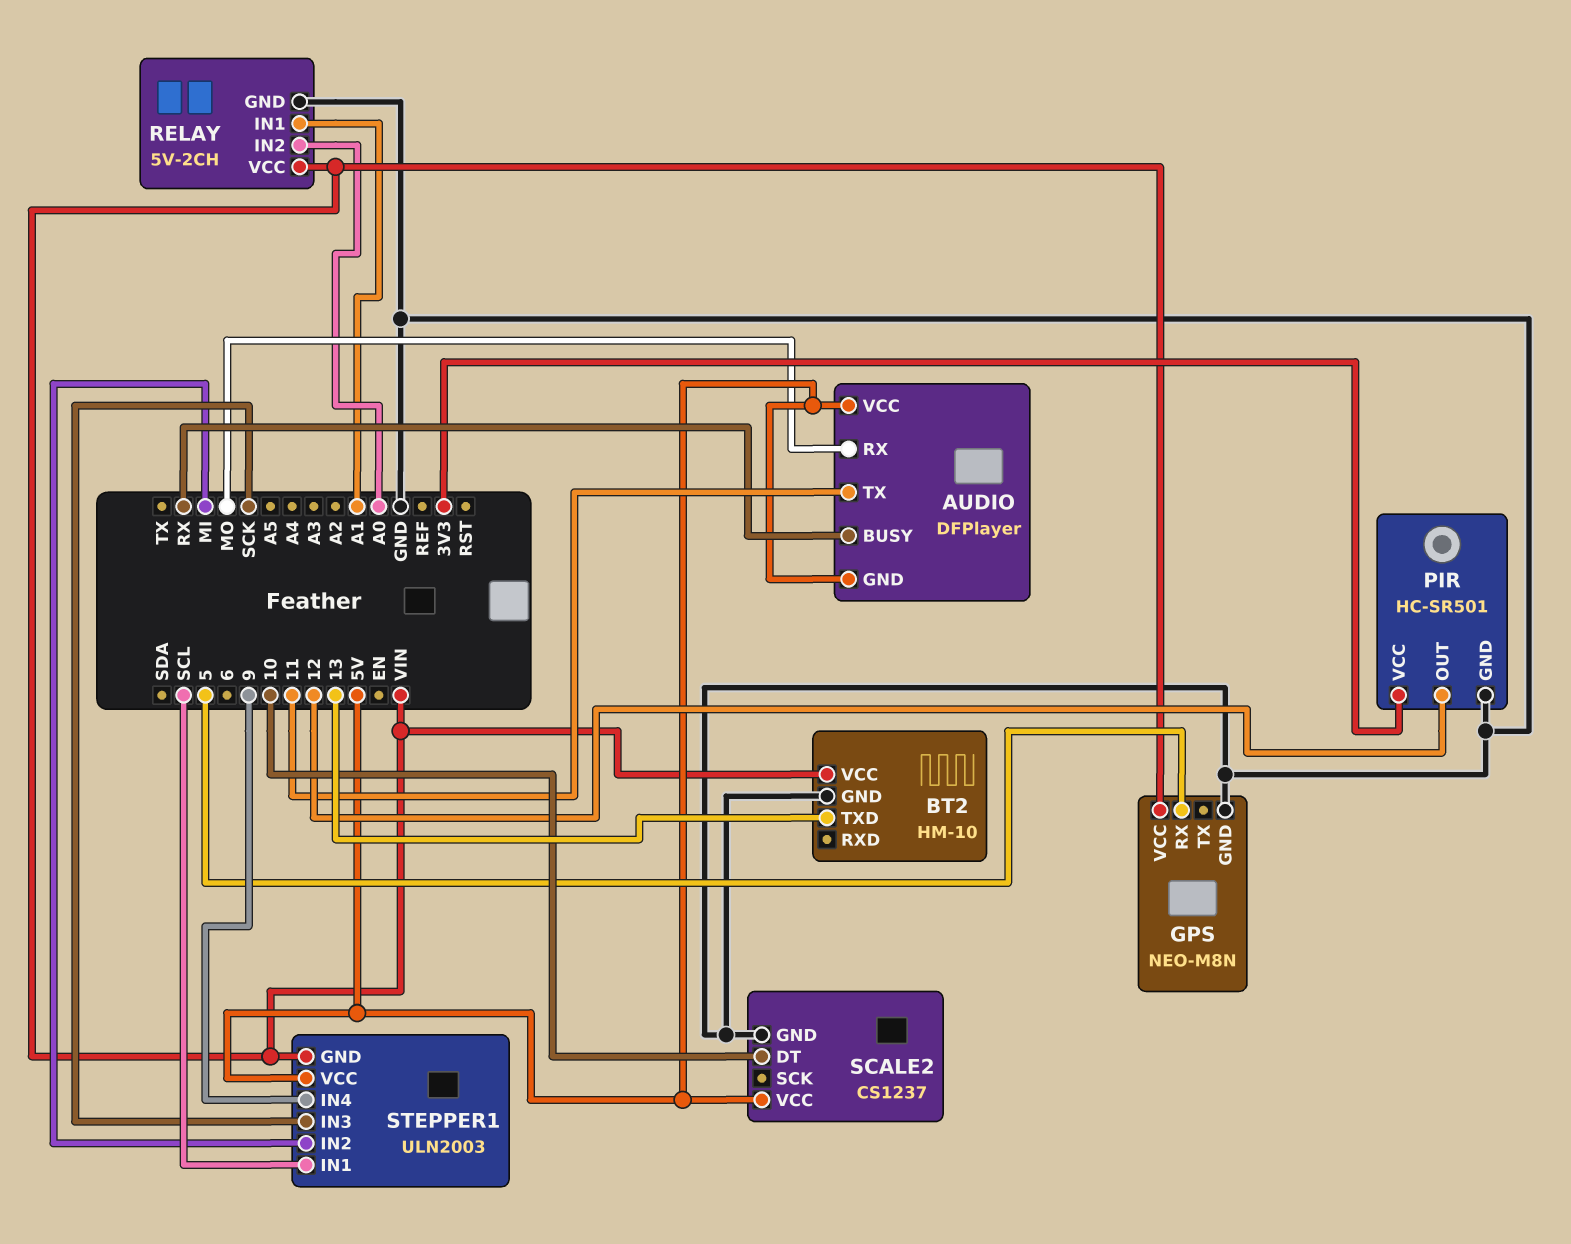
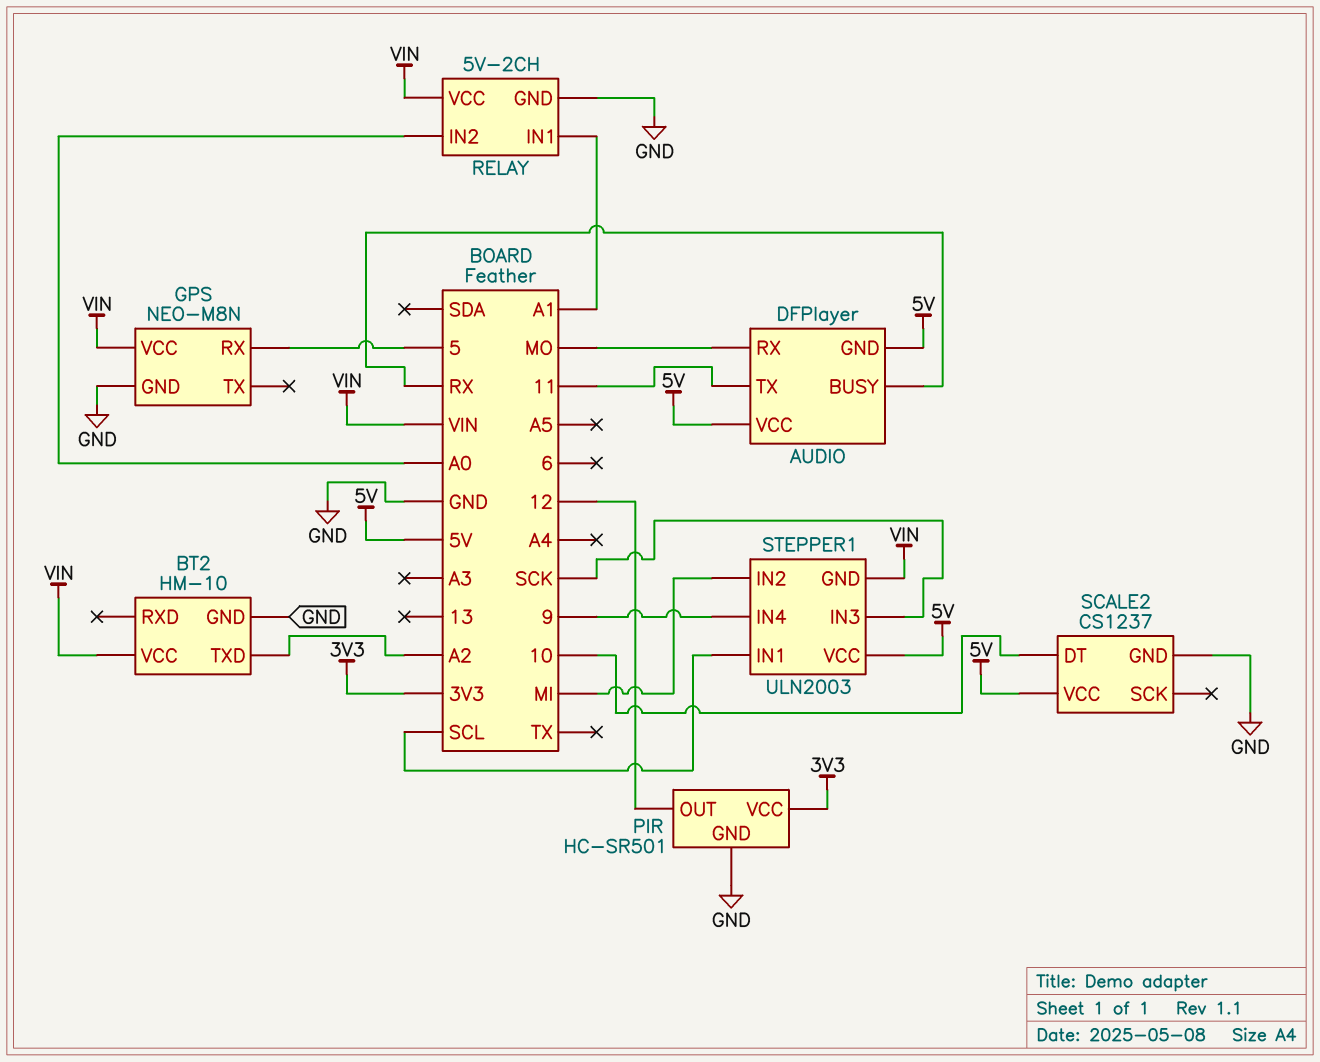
BT2 pin TXD: 13 -> A2

